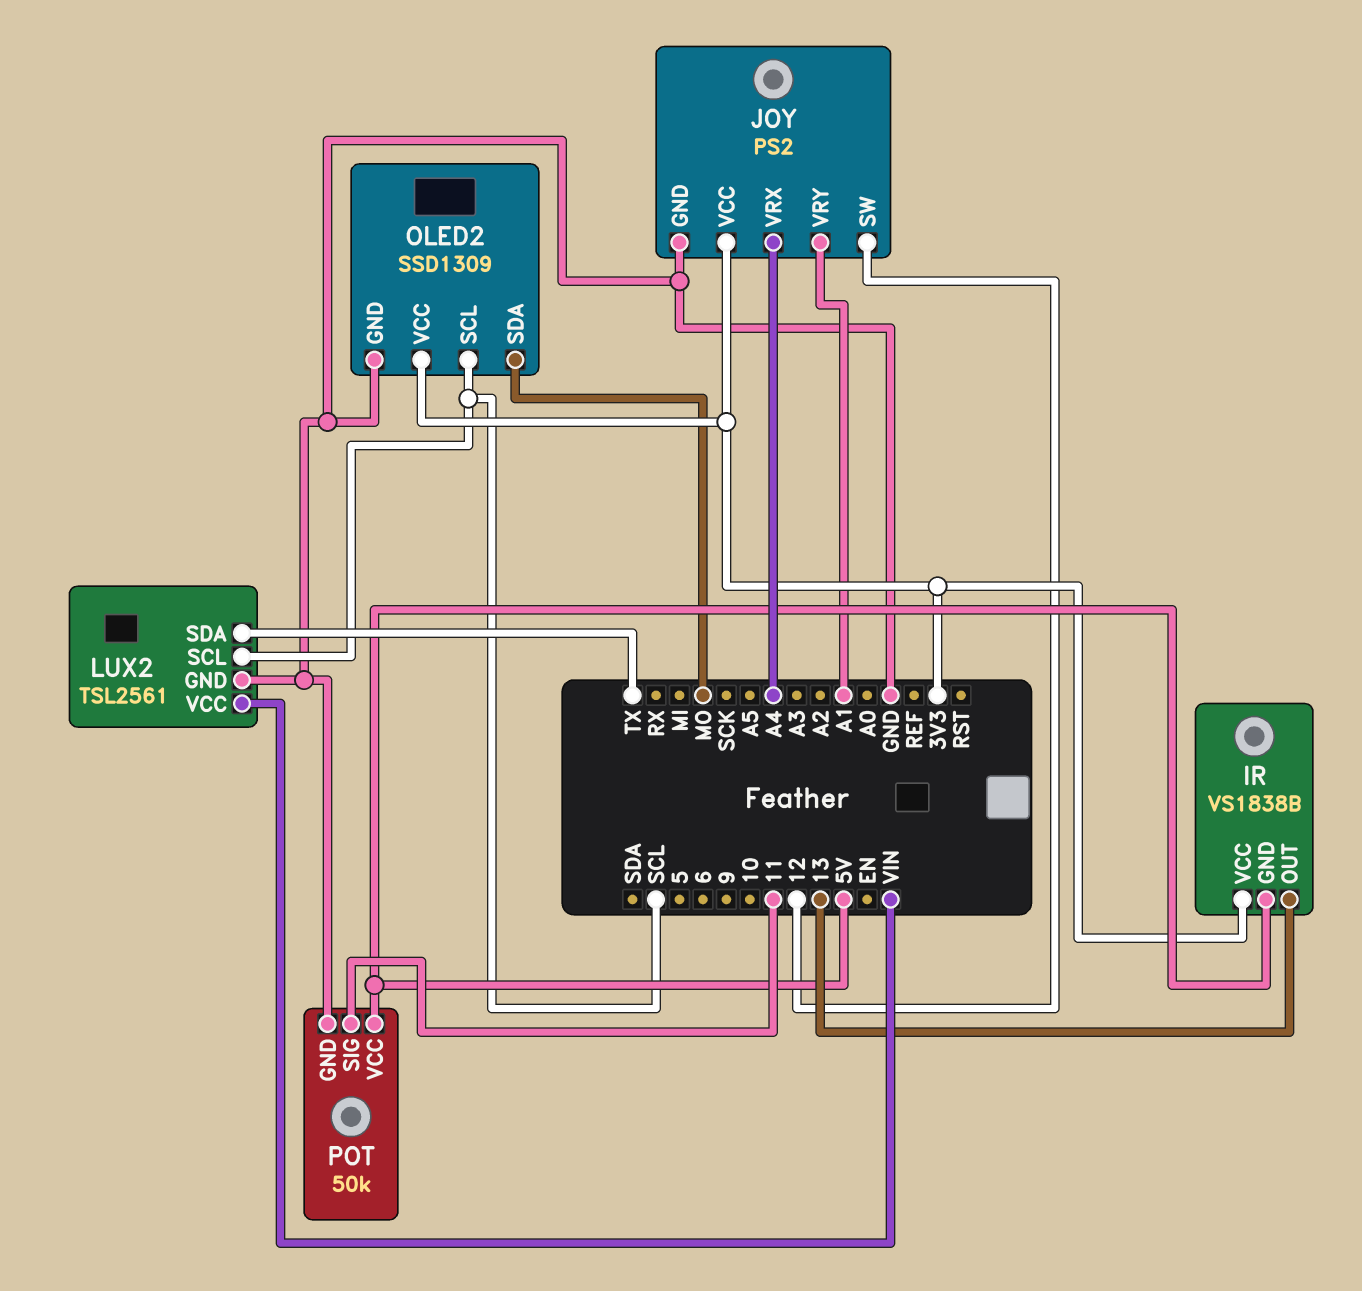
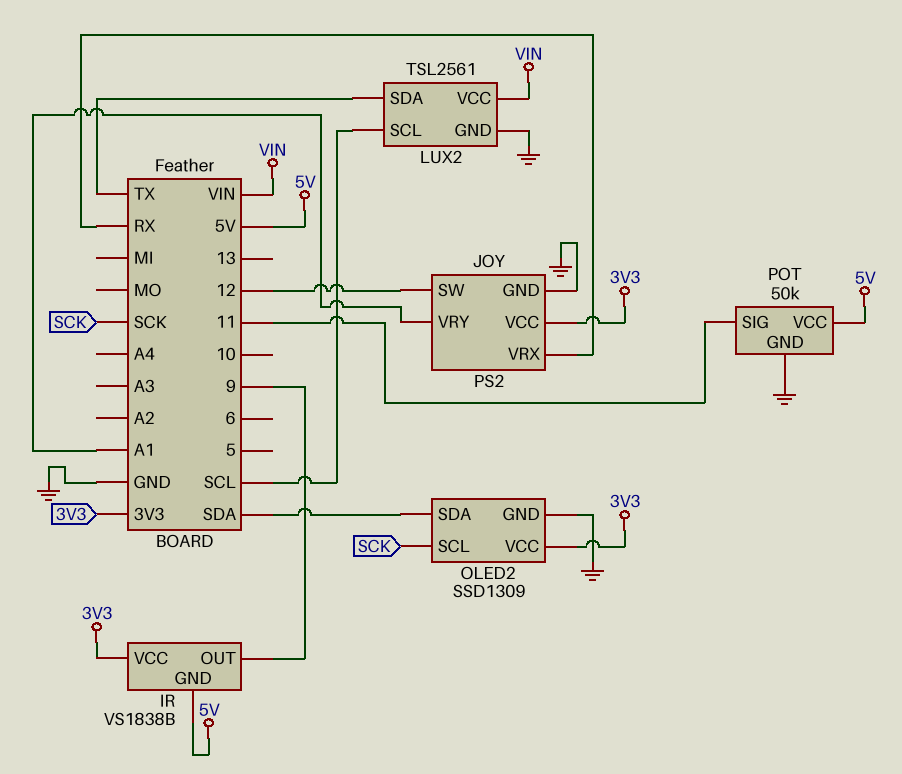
IR pin OUT: 13 -> 9
JOY pin VRX: A4 -> RX
OLED2 pin SCL: SCL -> SCK
OLED2 pin SDA: MO -> SDA

